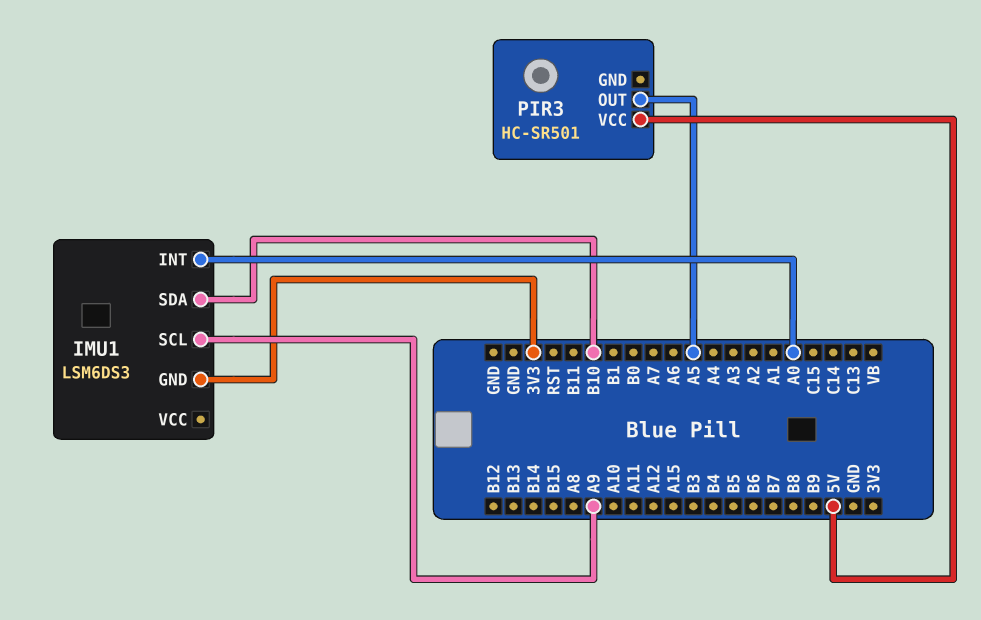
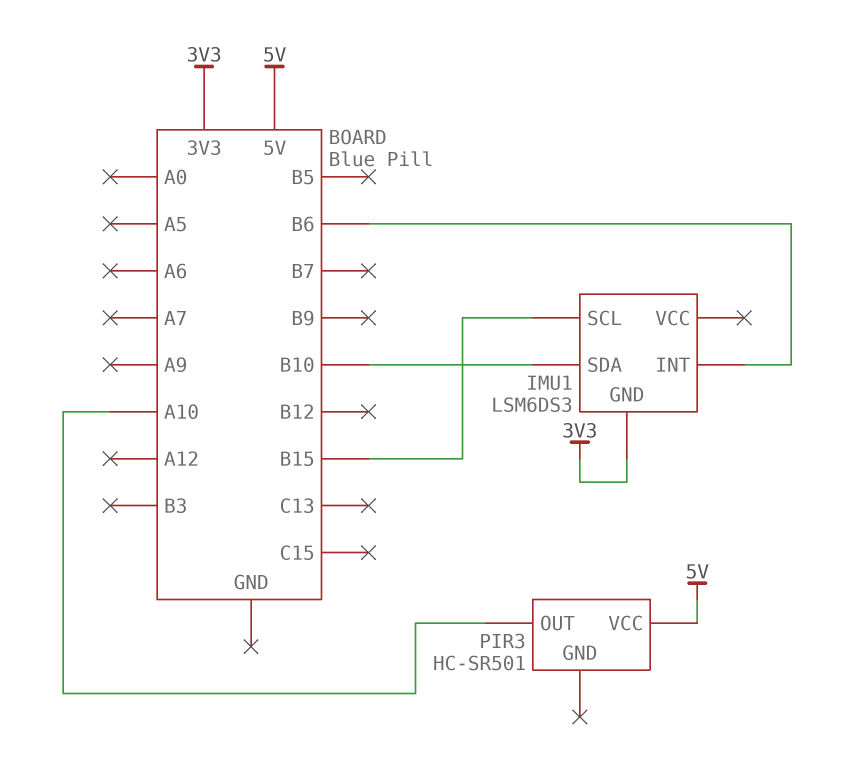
IMU1 pin INT: A0 -> B6
IMU1 pin SCL: A9 -> B15
PIR3 pin OUT: A5 -> A10

